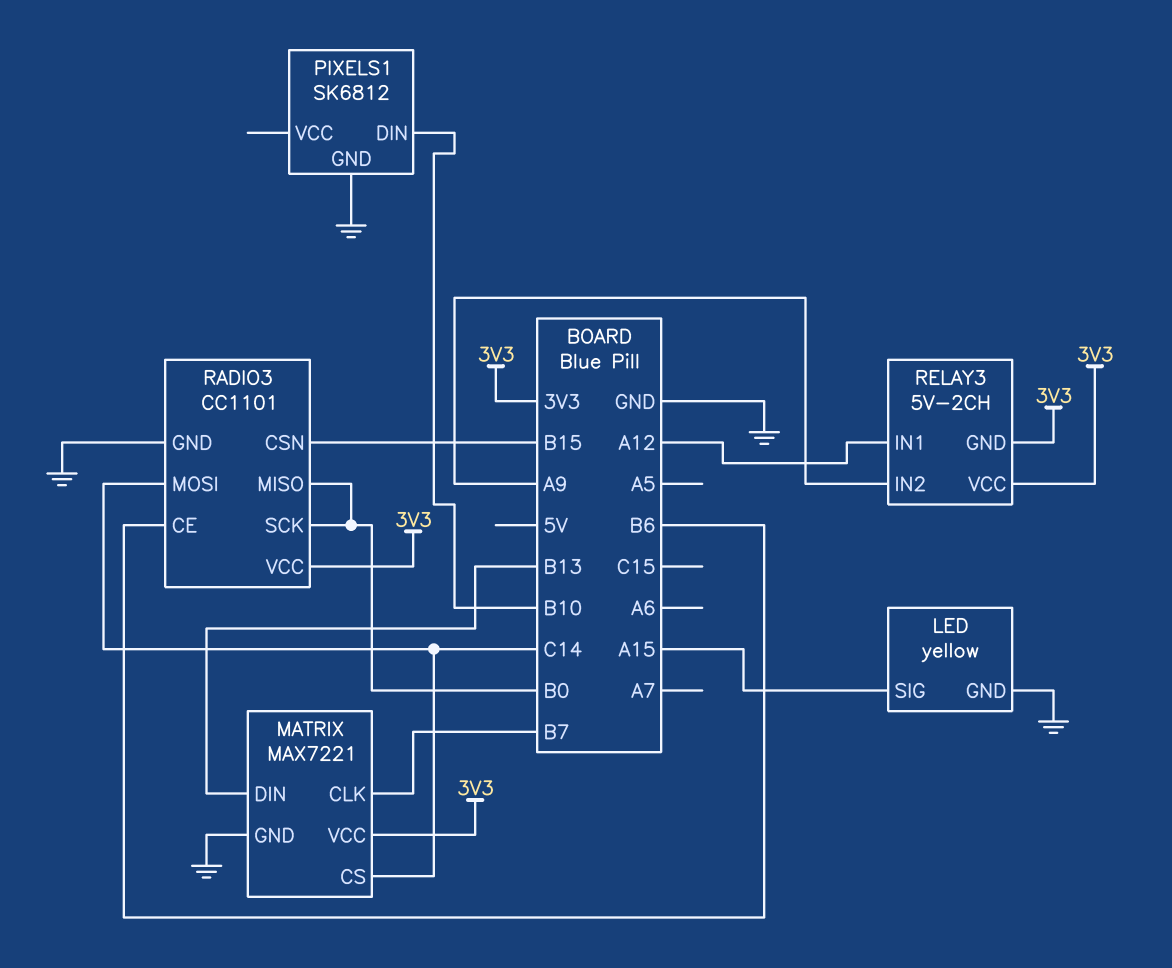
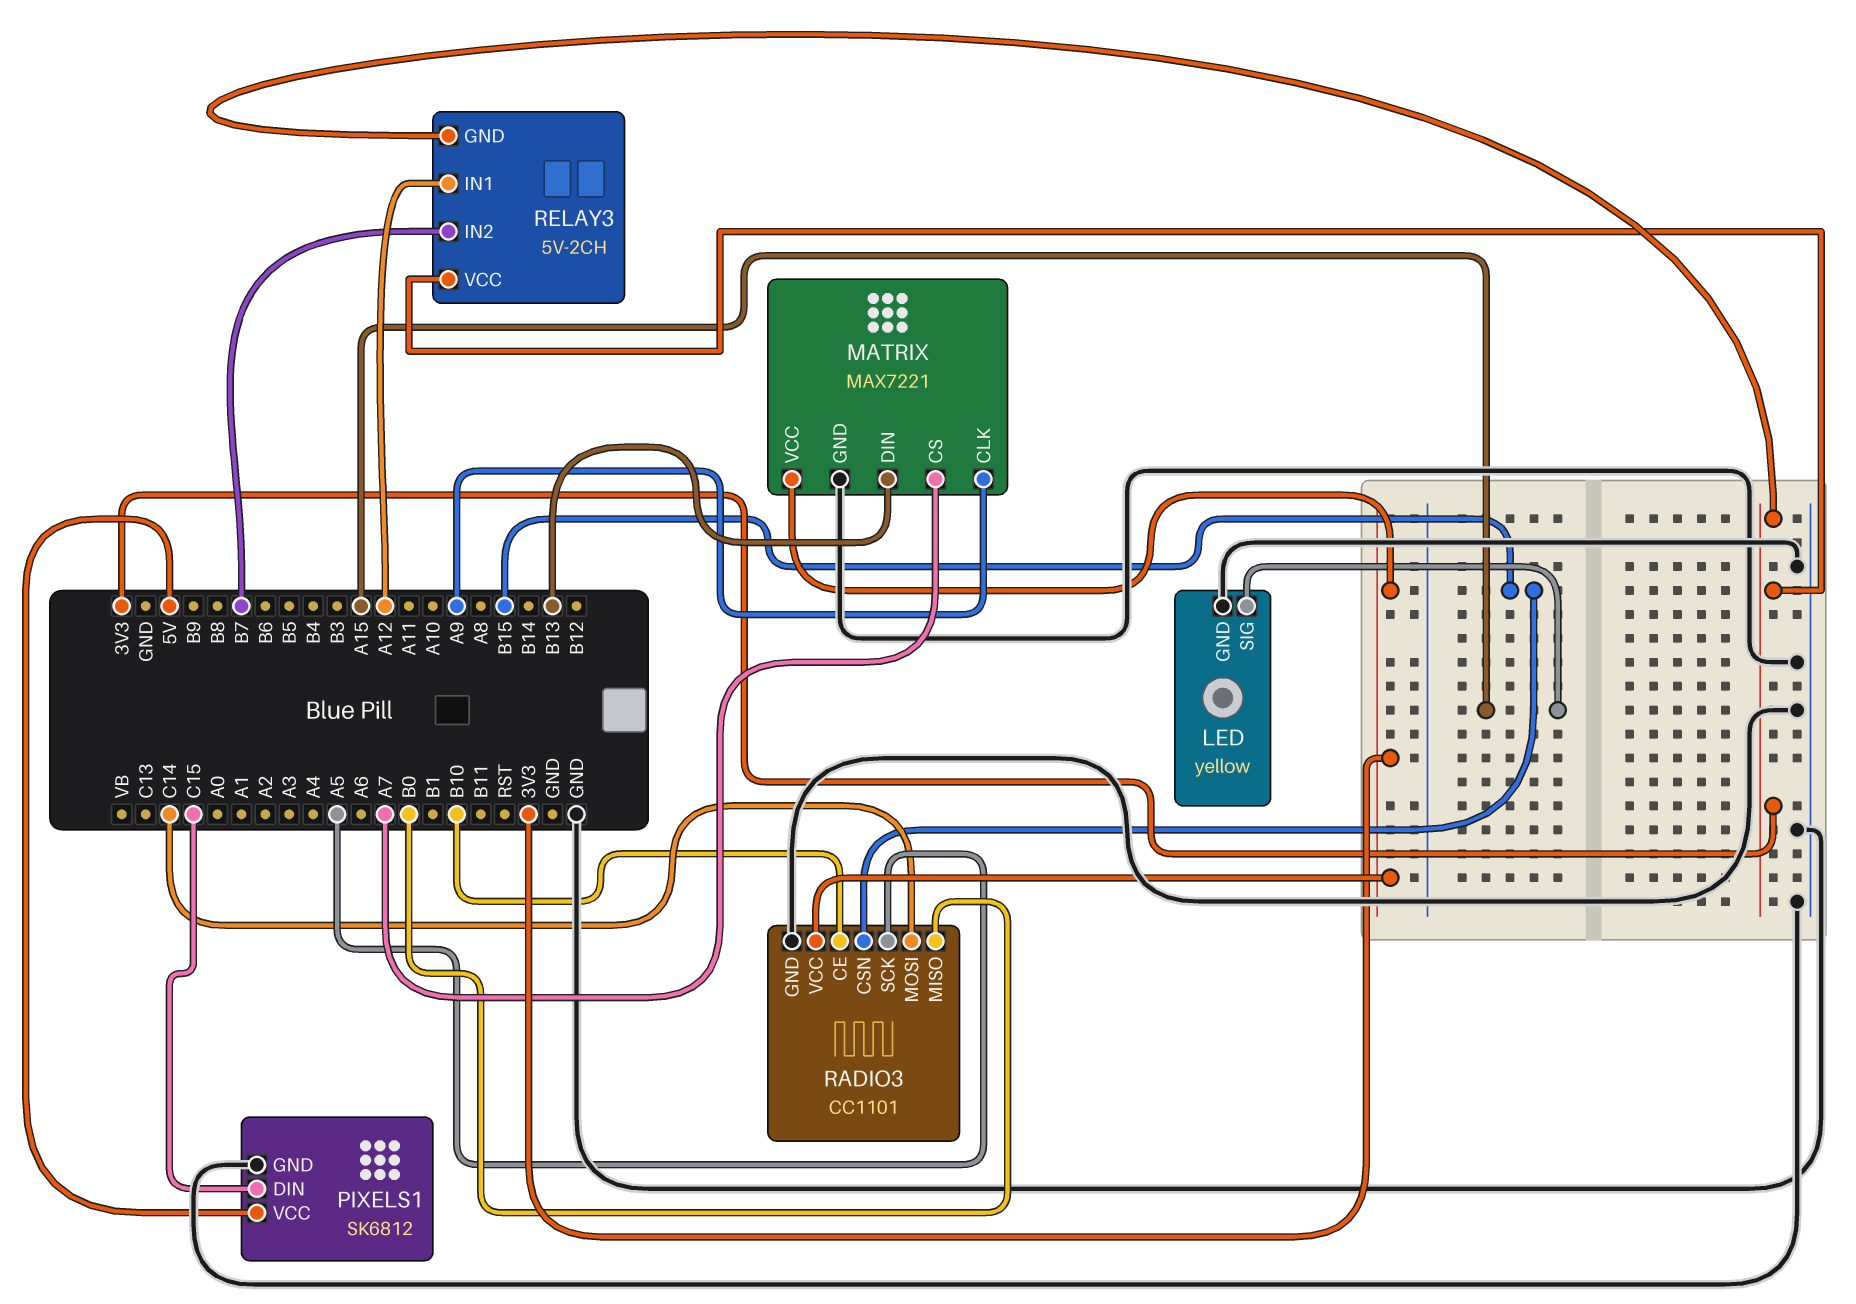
MATRIX pin CLK: B7 -> A9
MATRIX pin CS: C14 -> A7
PIXELS1 pin DIN: B10 -> C15
PIXELS1 pin VCC: none -> 5V
RADIO3 pin CE: B6 -> B10
RADIO3 pin SCK: B0 -> A5
RELAY3 pin IN2: A9 -> B7

